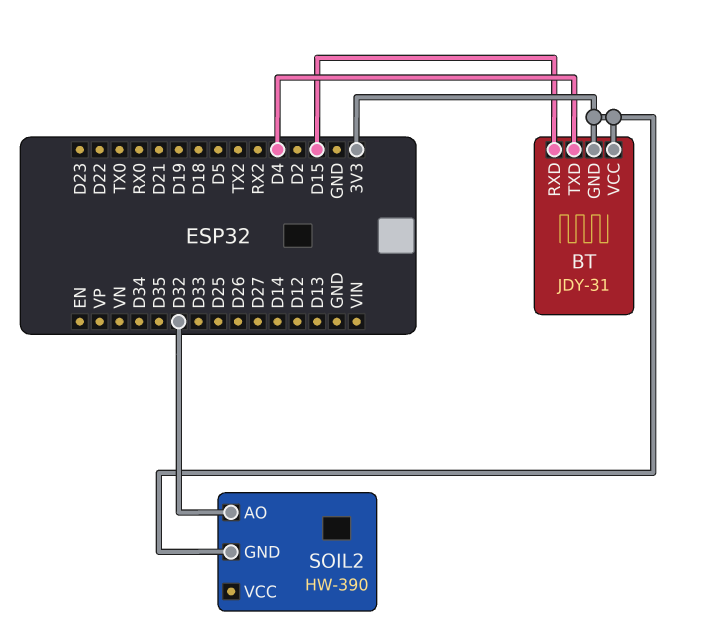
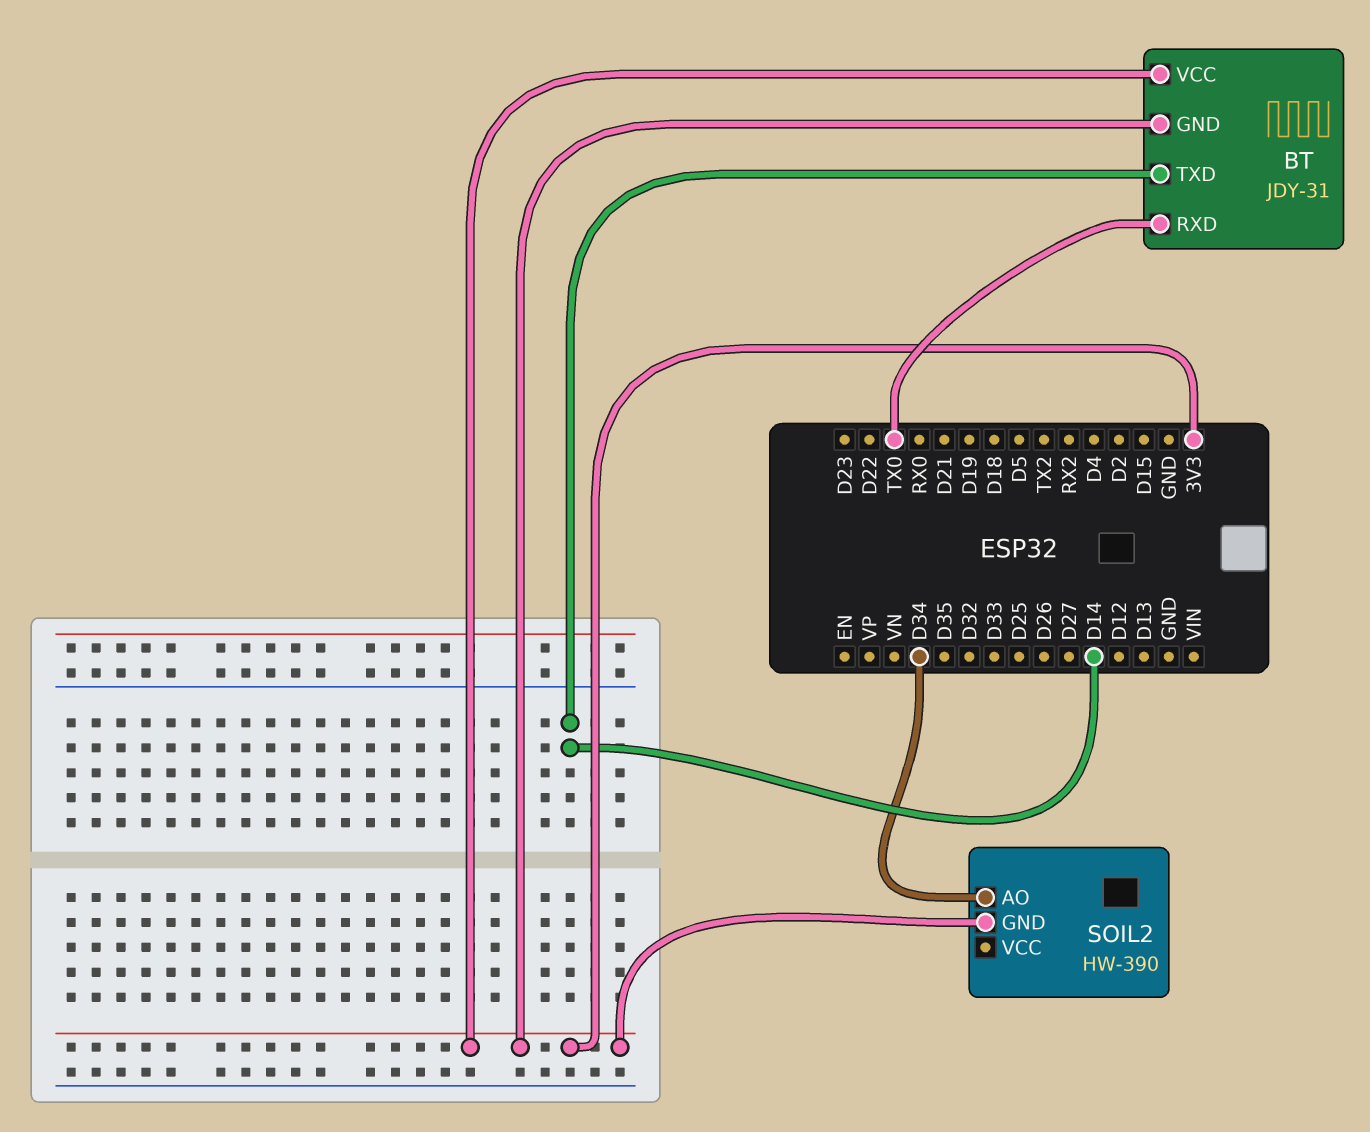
BT pin RXD: D15 -> TX0
BT pin TXD: D4 -> D14
SOIL2 pin AO: D32 -> D34

